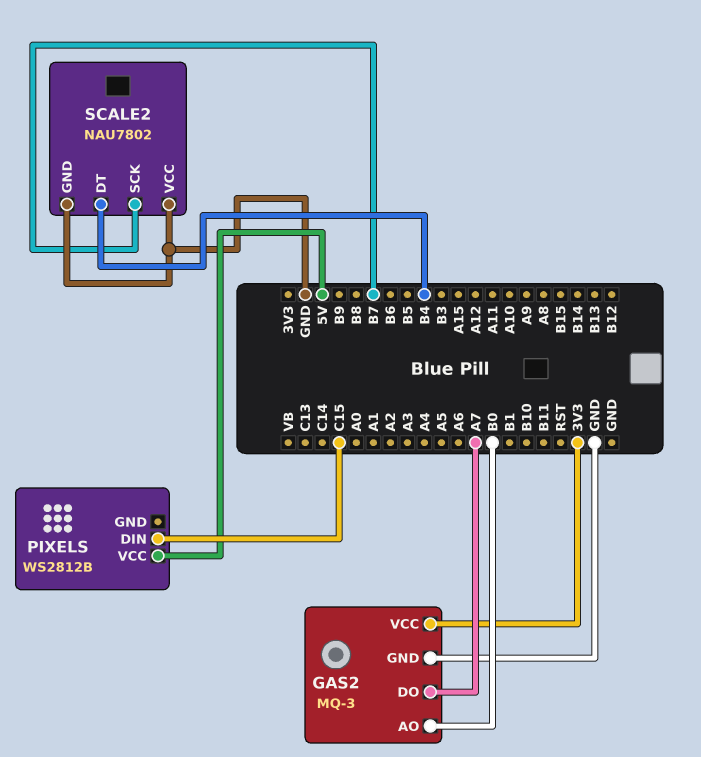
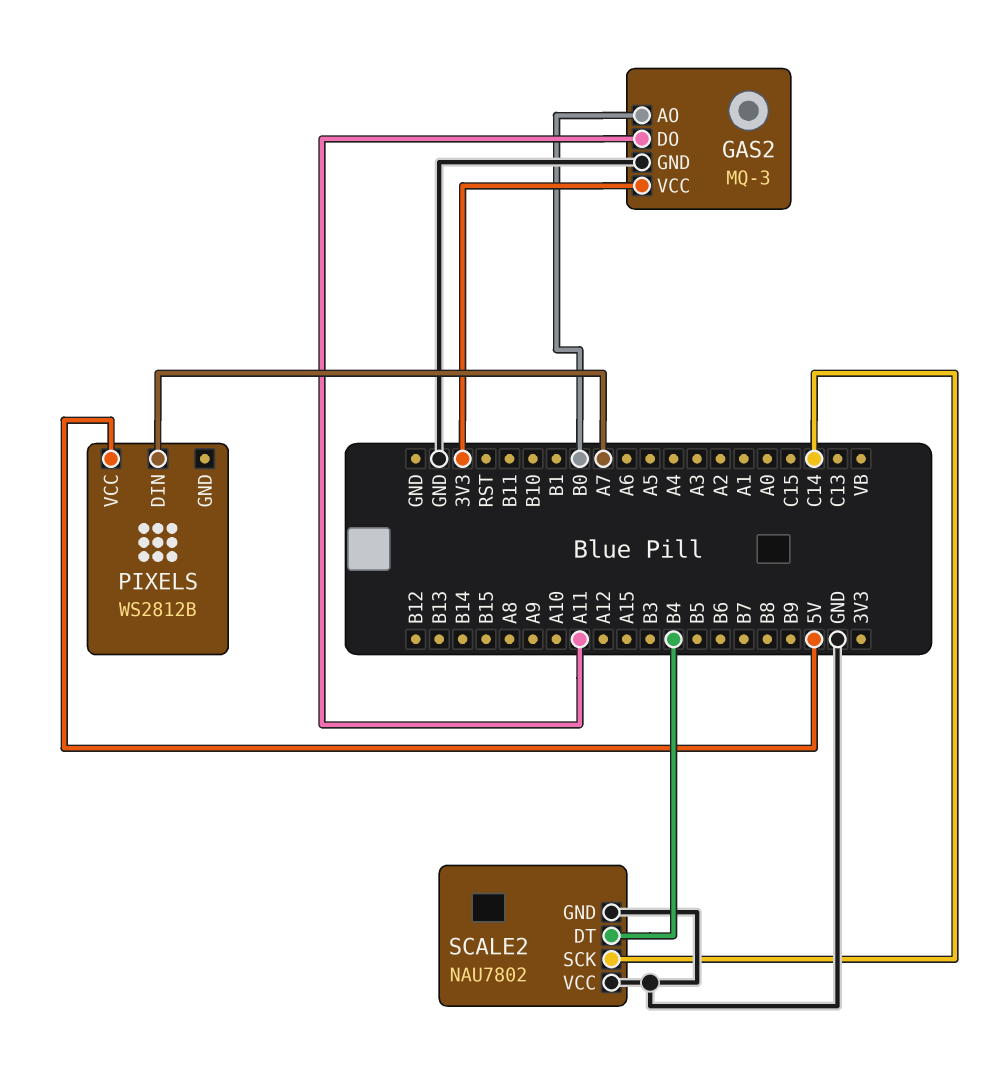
GAS2 pin DO: A7 -> A11
PIXELS pin DIN: C15 -> A7
SCALE2 pin SCK: B7 -> C14

